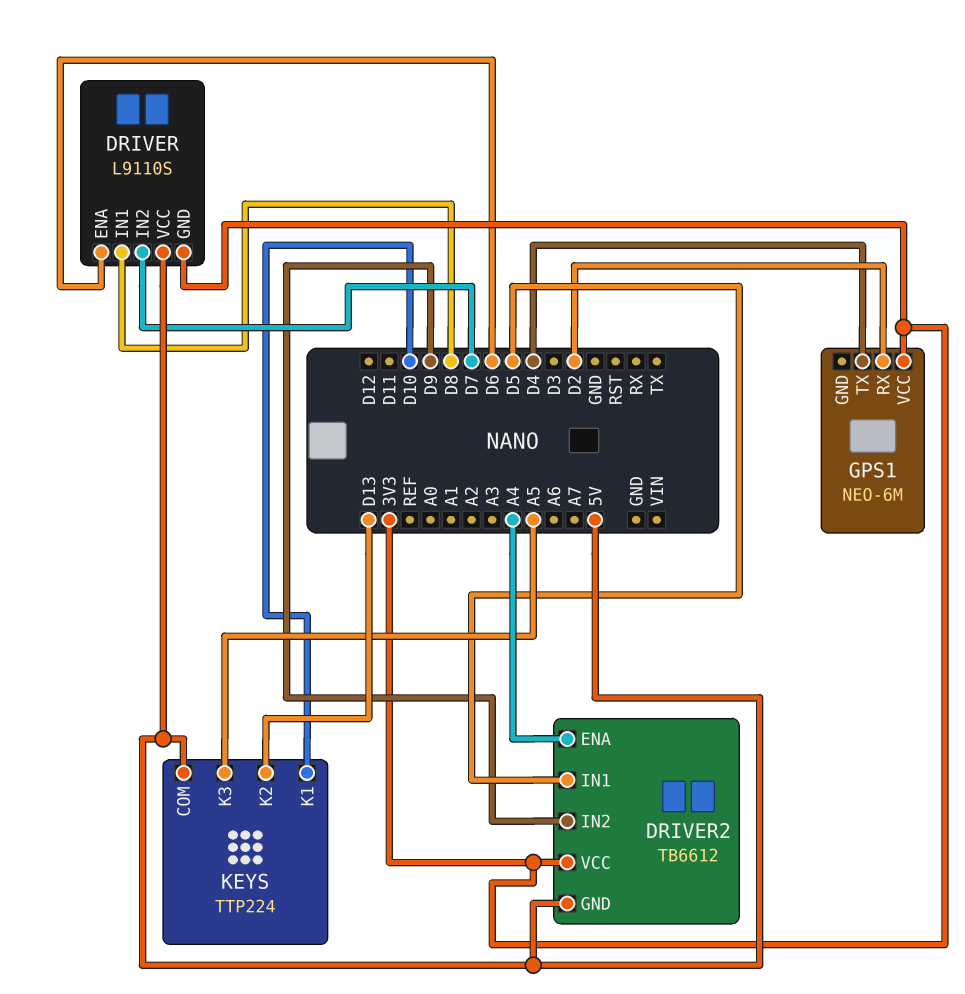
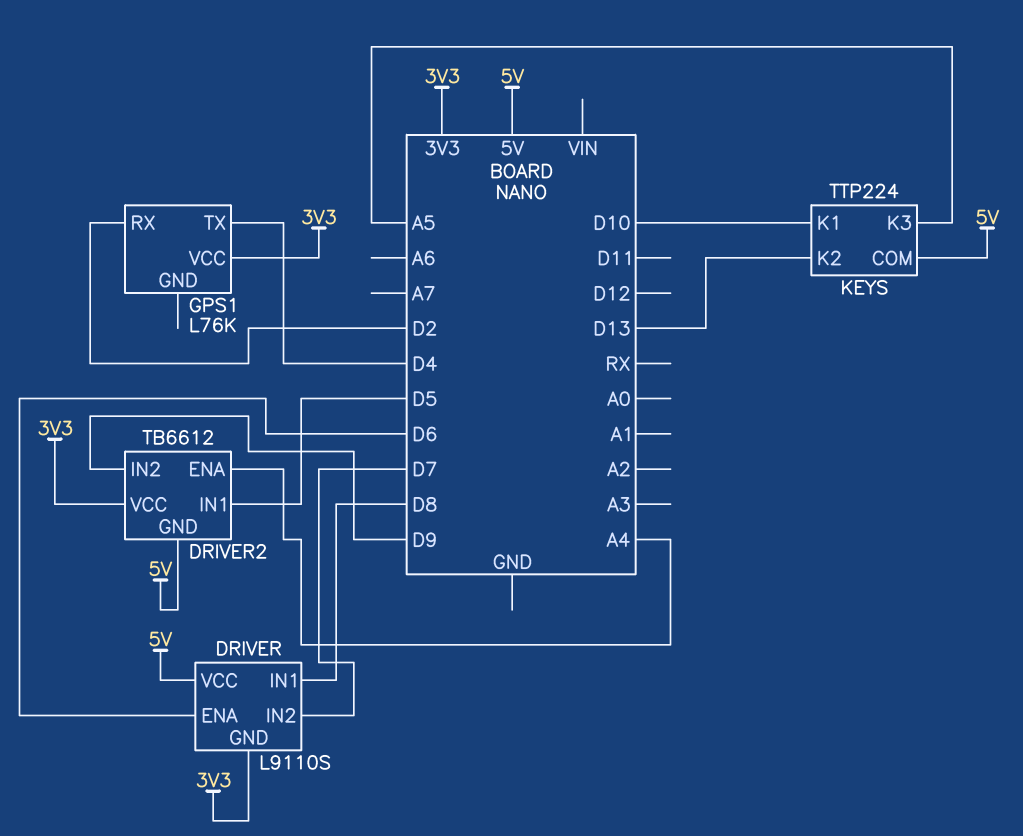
GPS1: NEO-6M -> L76K

